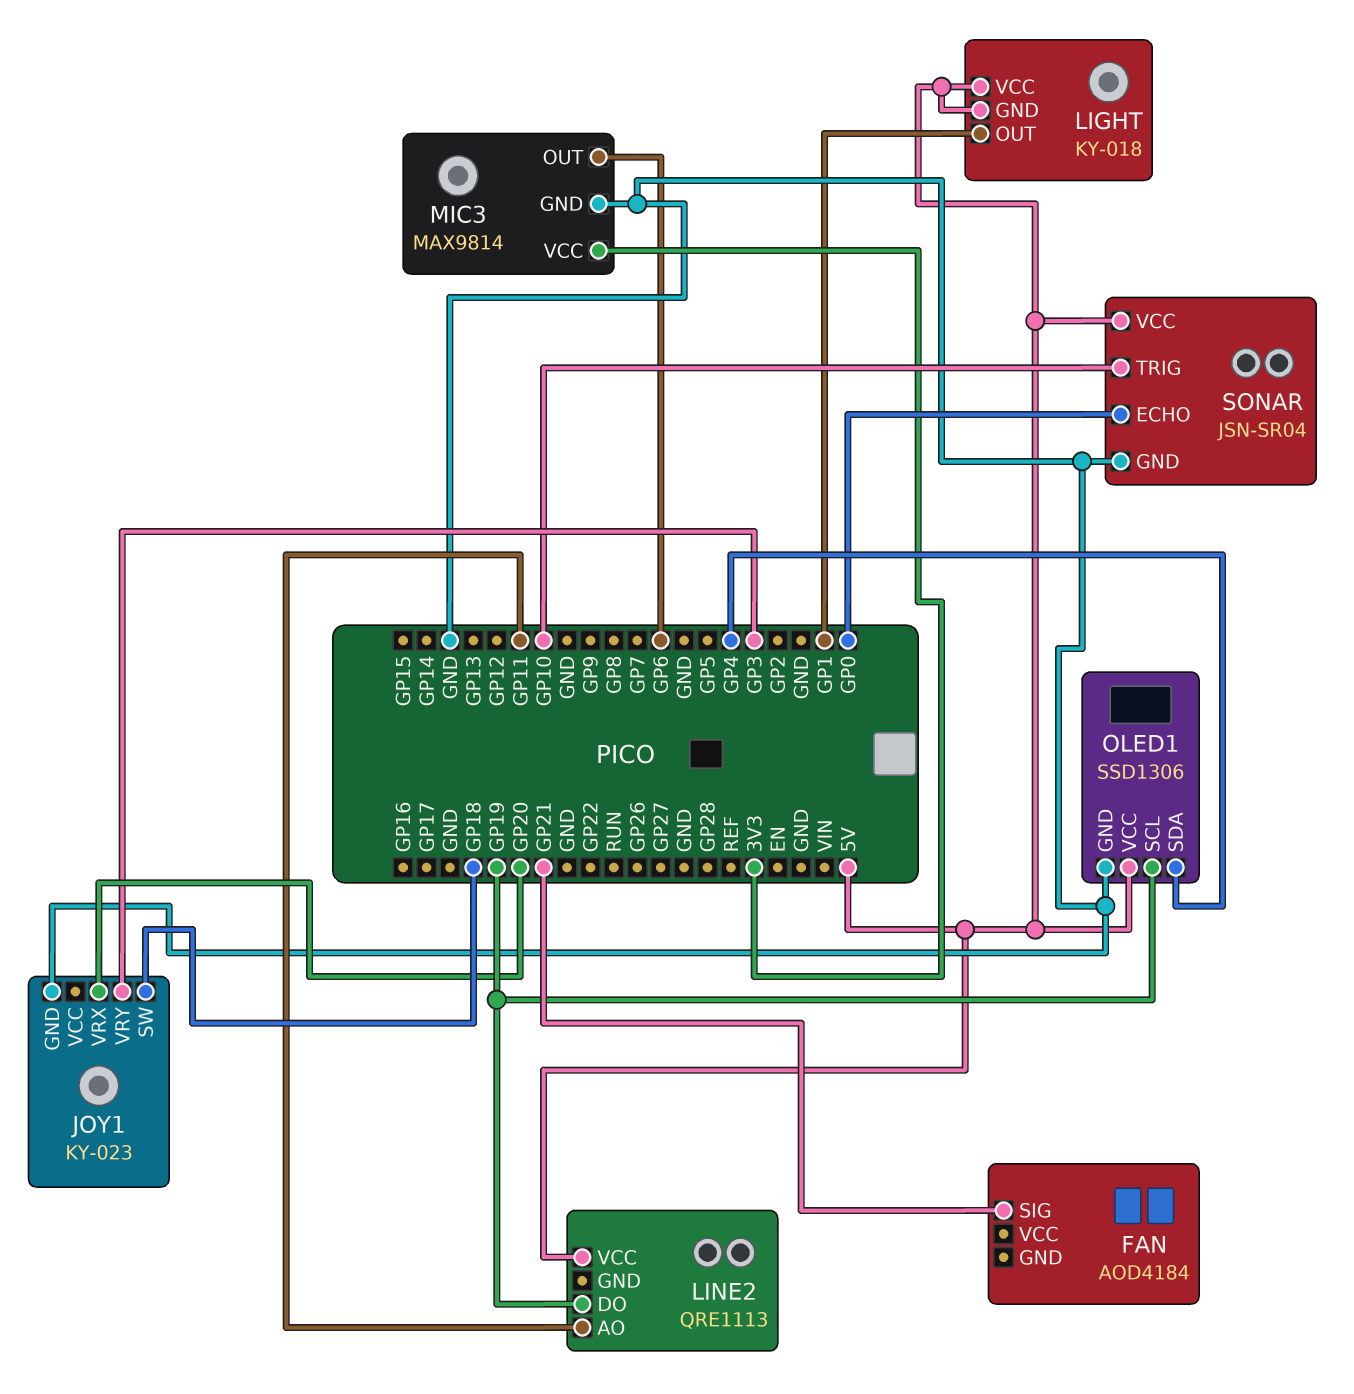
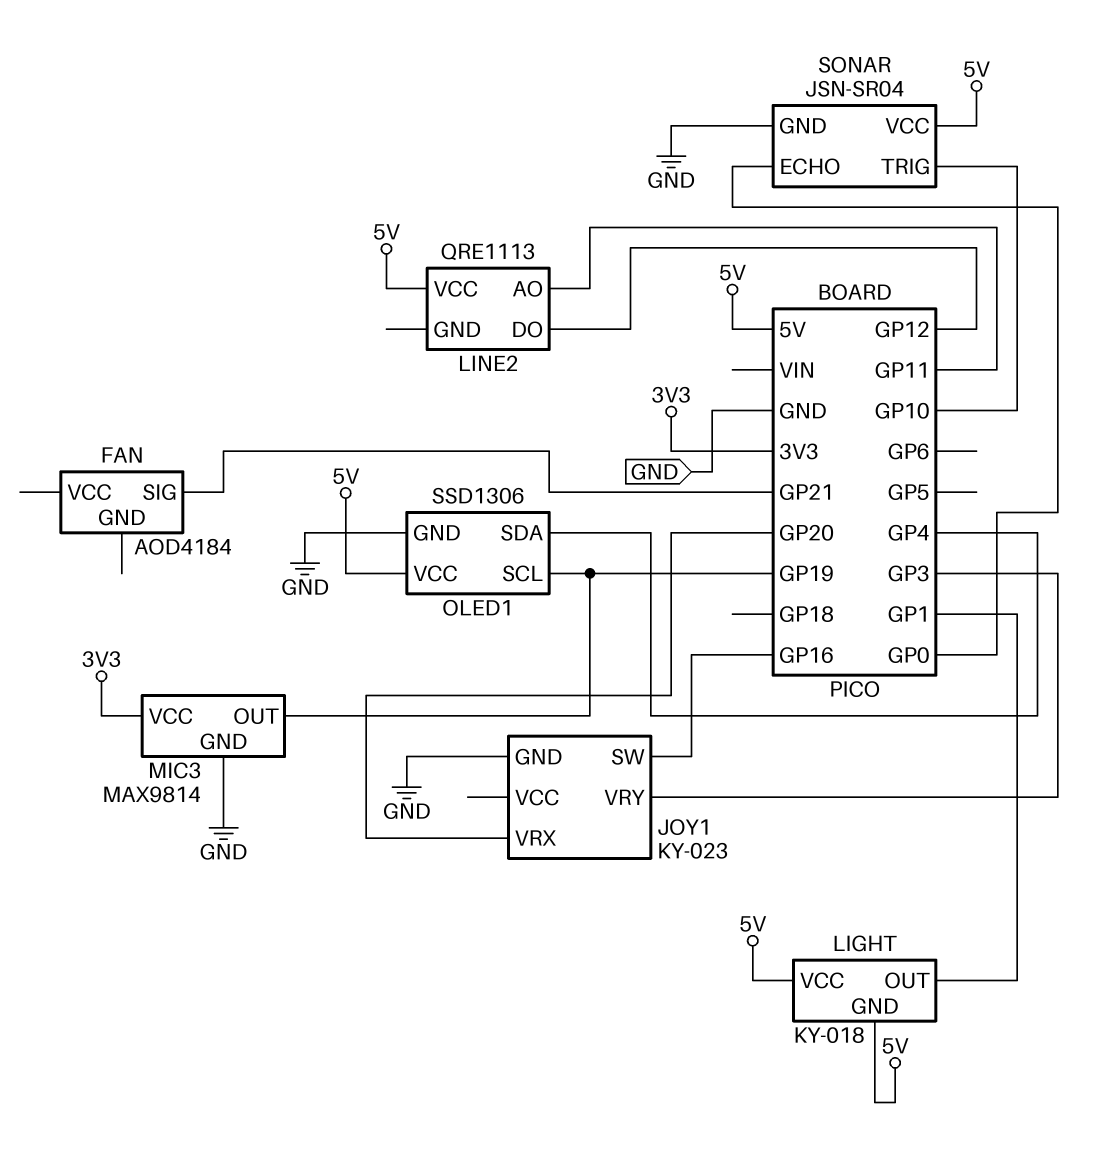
JOY1 pin SW: GP18 -> GP16
LINE2 pin DO: GP19 -> GP12
MIC3 pin OUT: GP6 -> GP19

